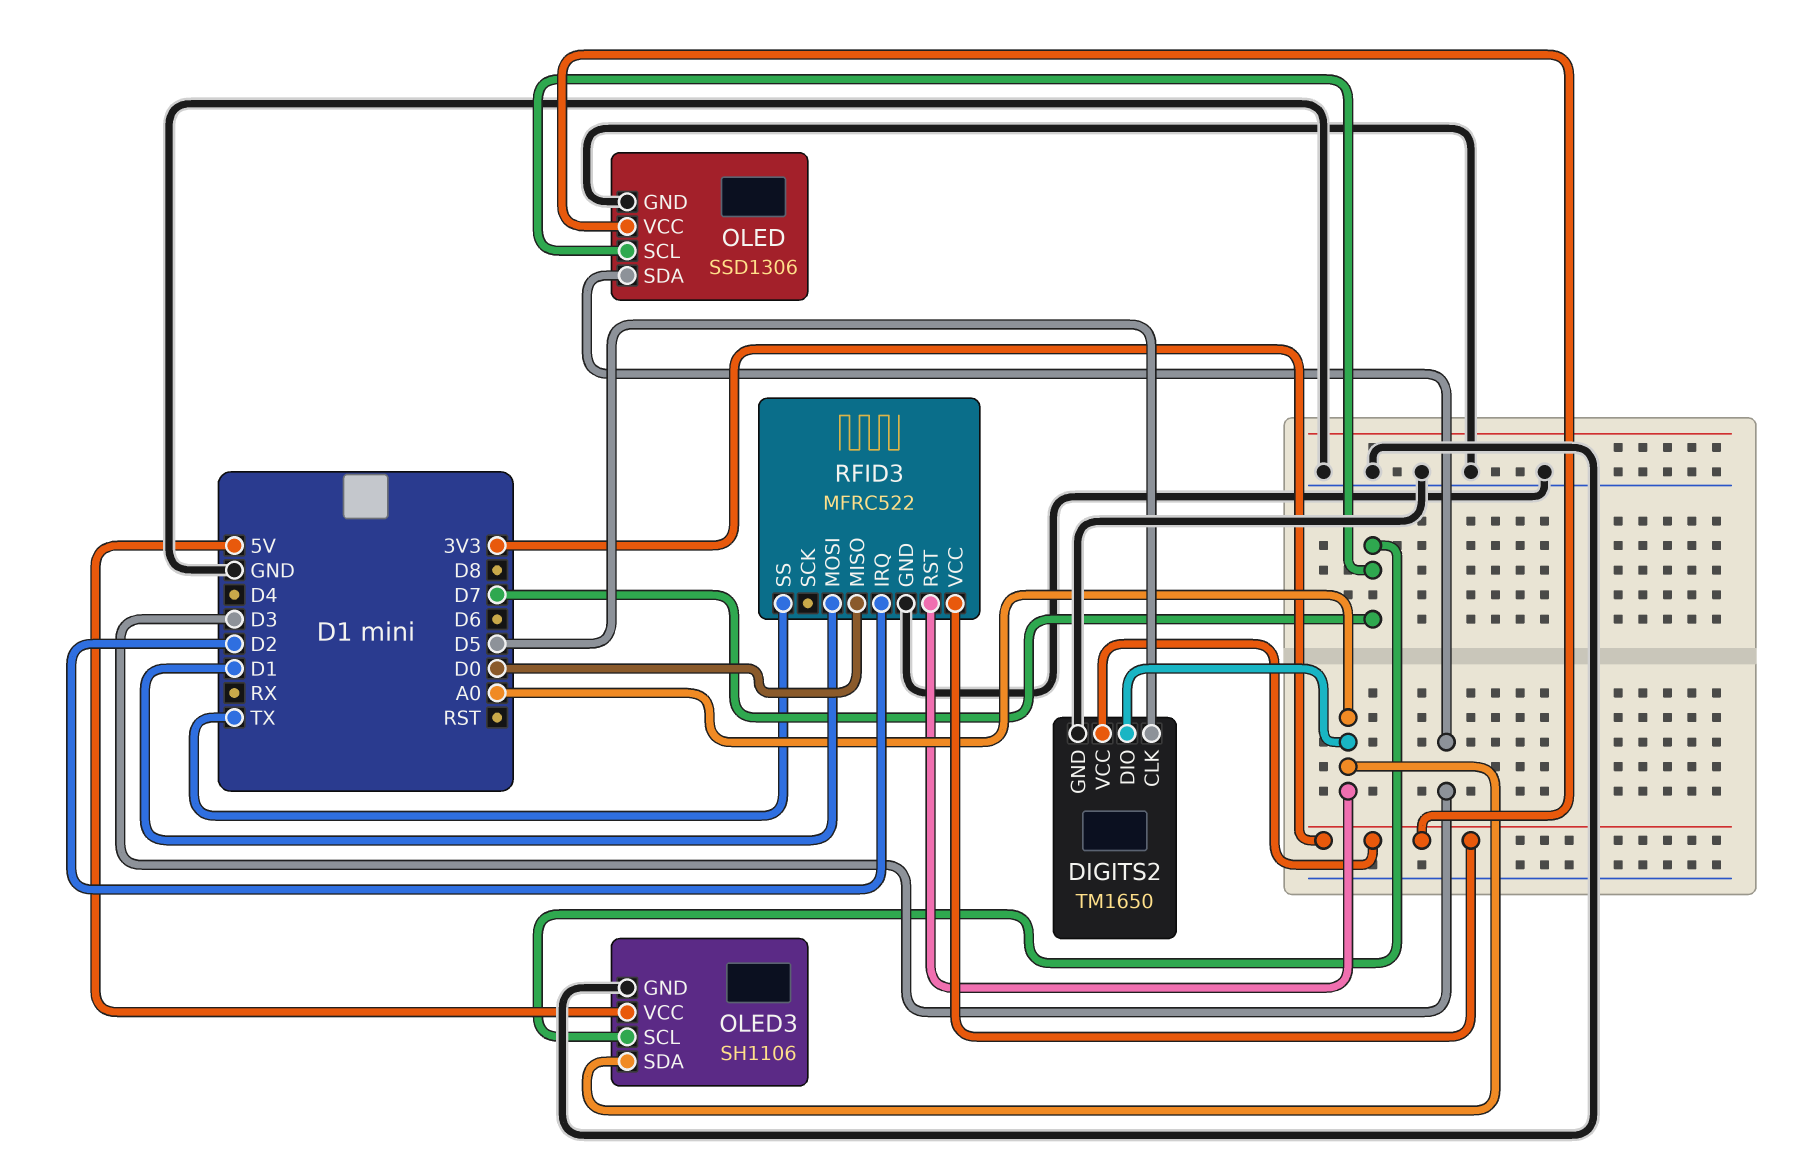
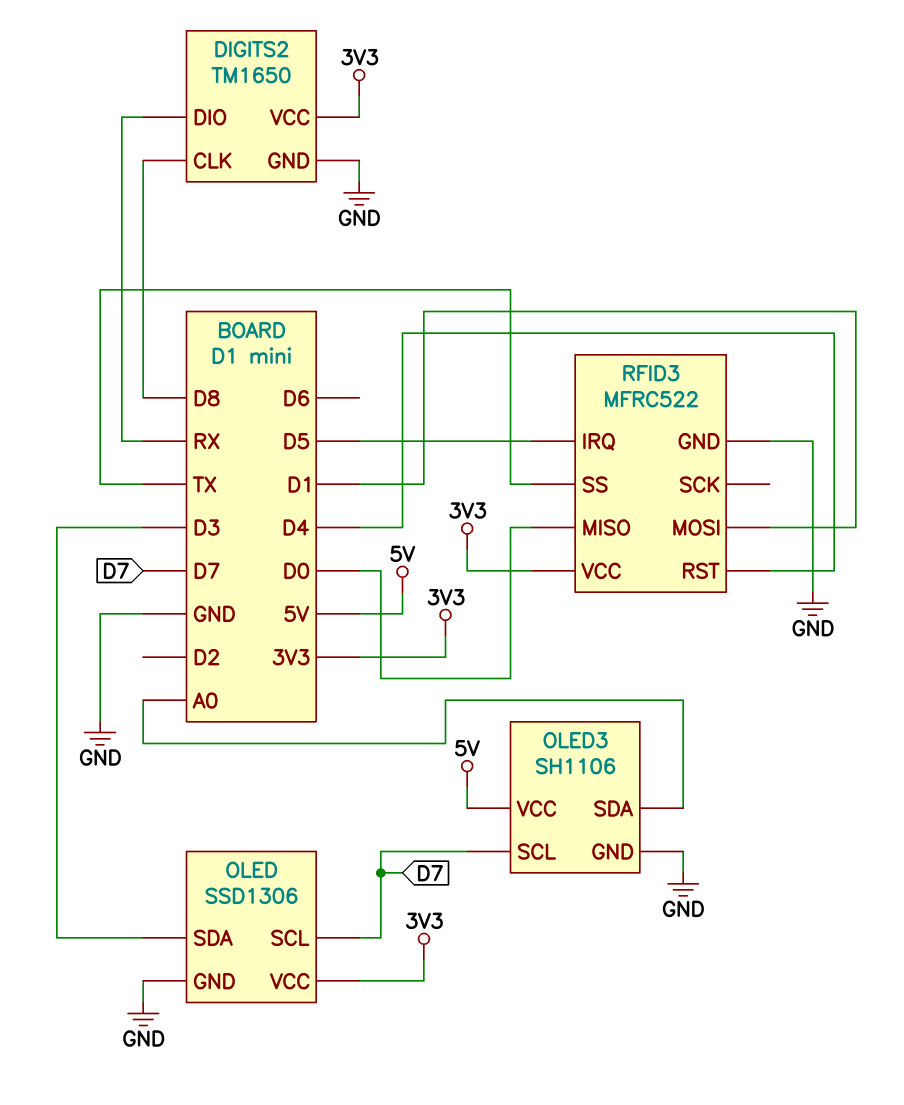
DIGITS2 pin CLK: D5 -> D8
DIGITS2 pin DIO: A0 -> RX
RFID3 pin IRQ: D2 -> D5
RFID3 pin RST: A0 -> D4

